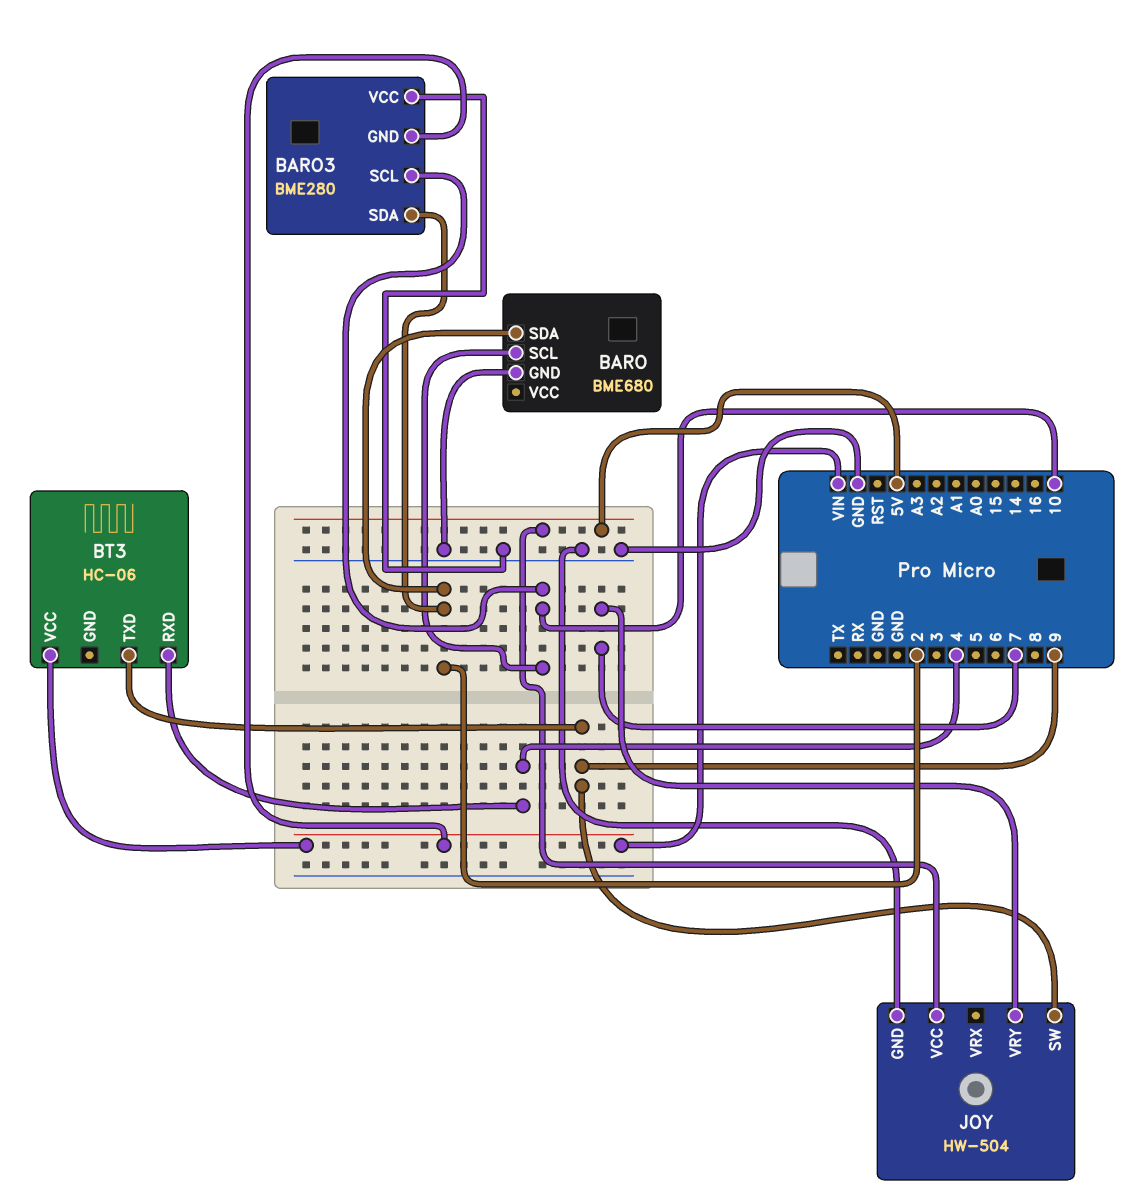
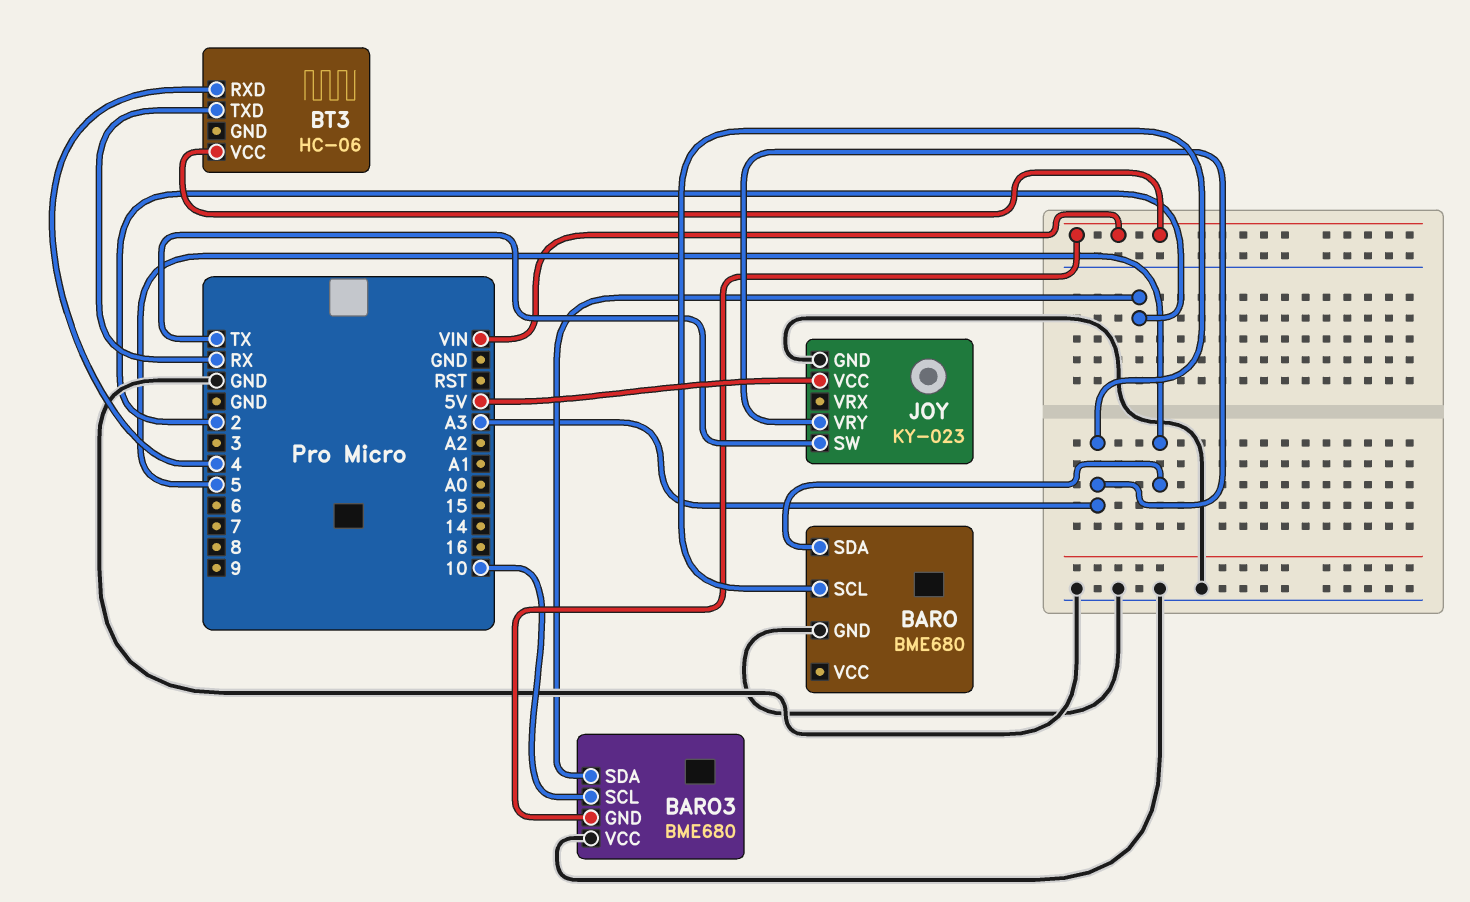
BARO pin SCL: 10 -> A3
BARO pin SDA: 2 -> 5
BARO3: BME280 -> BME680
BT3 pin TXD: 9 -> RX
JOY: HW-504 -> KY-023
JOY pin SW: 9 -> TX
JOY pin VRY: 7 -> A3

